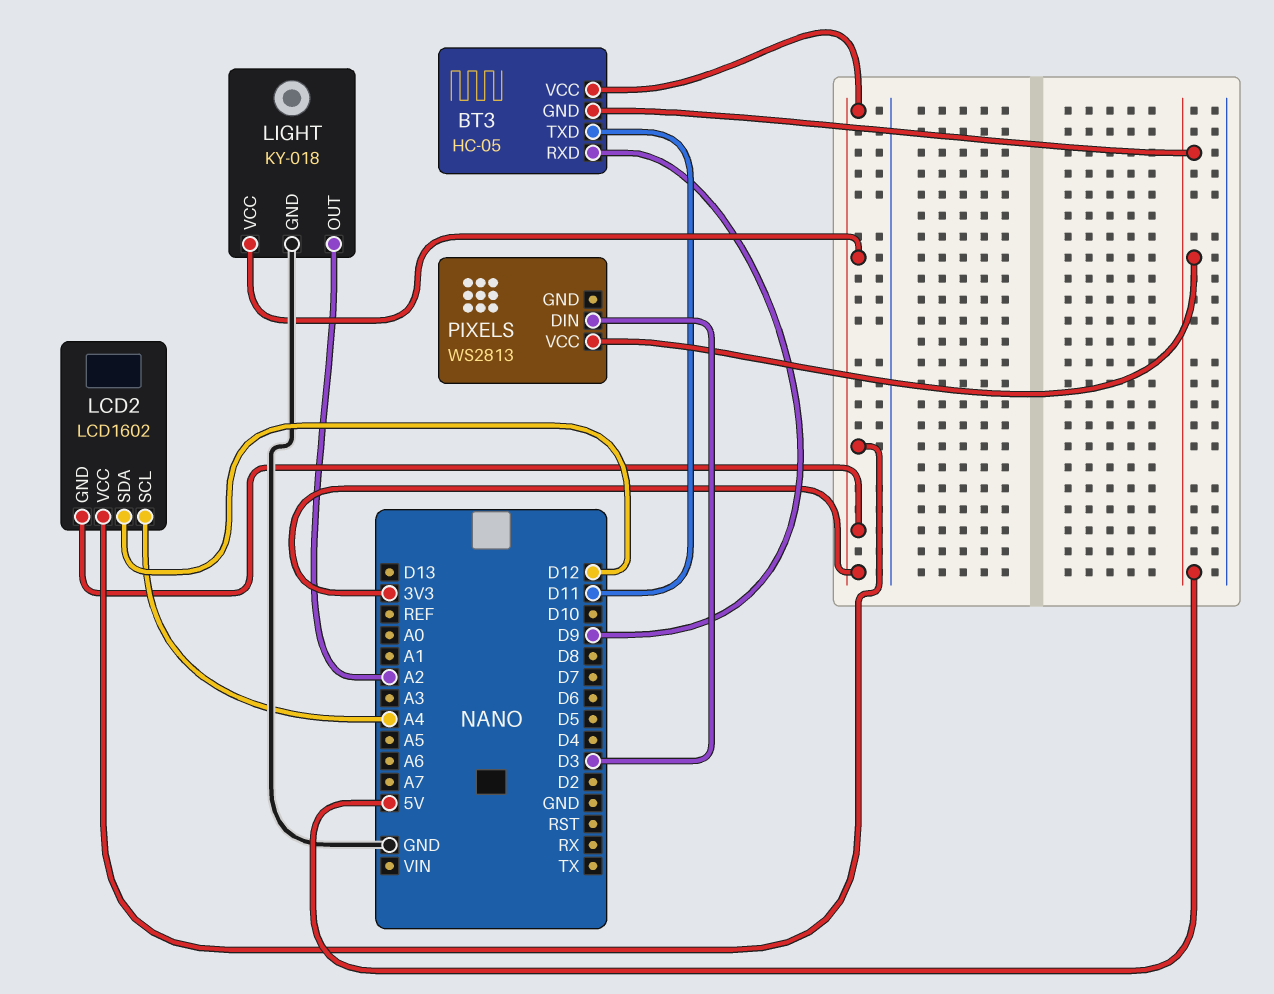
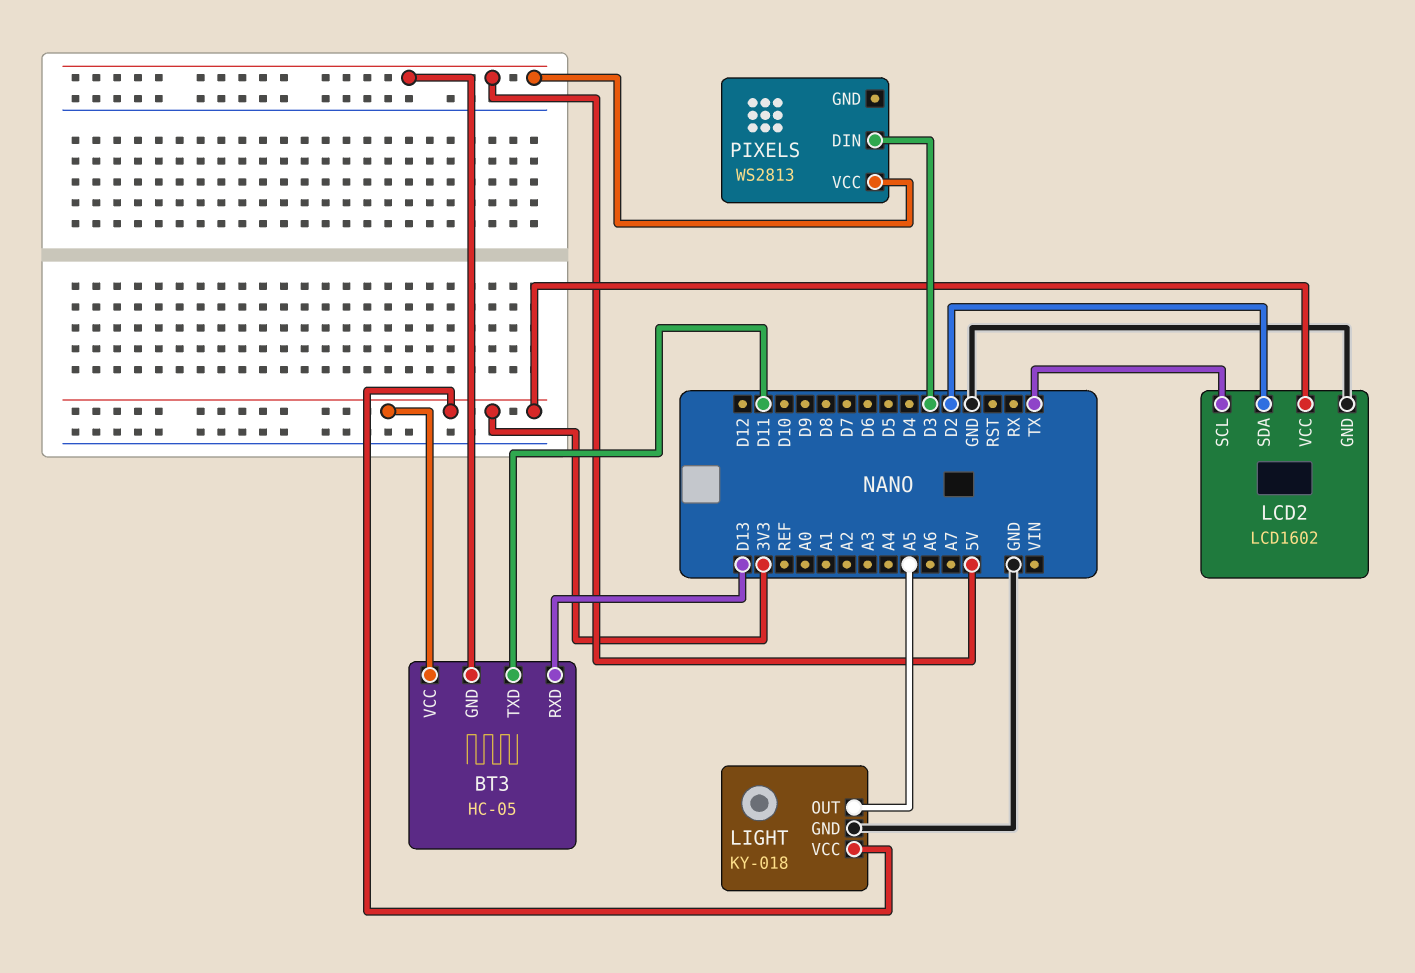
BT3 pin RXD: D9 -> D13
LCD2 pin GND: 3V3 -> GND
LCD2 pin SCL: A4 -> TX
LCD2 pin SDA: D12 -> D2
LIGHT pin OUT: A2 -> A5

